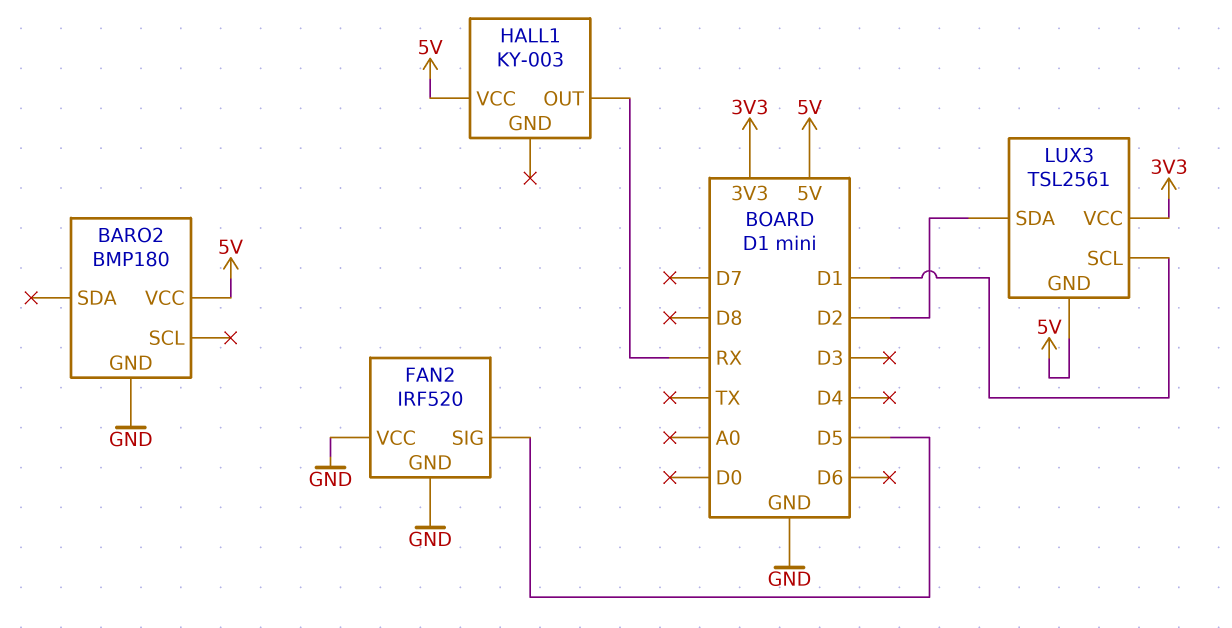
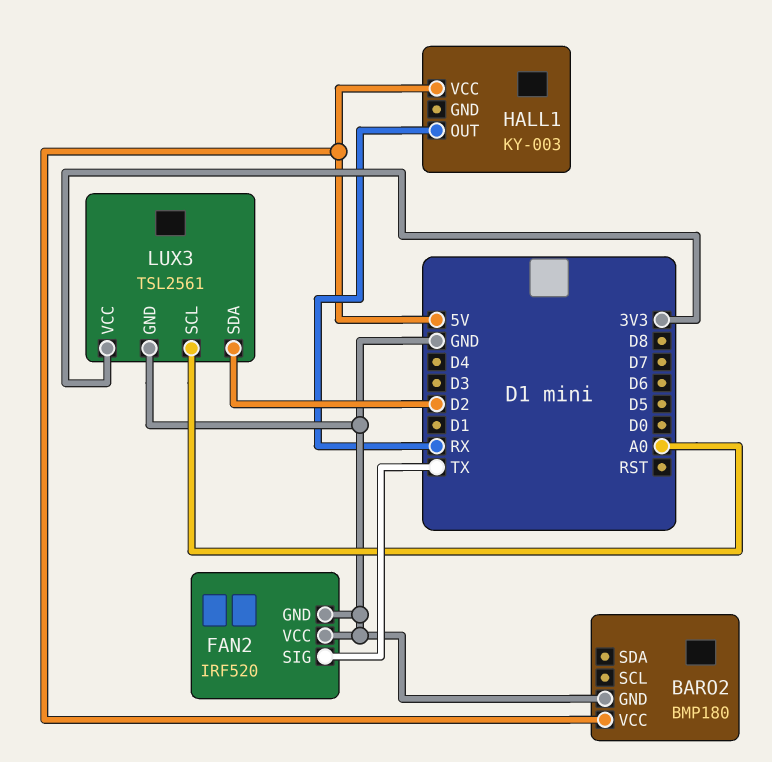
FAN2 pin SIG: D5 -> TX
LUX3 pin GND: 5V -> GND
LUX3 pin SCL: D1 -> A0

